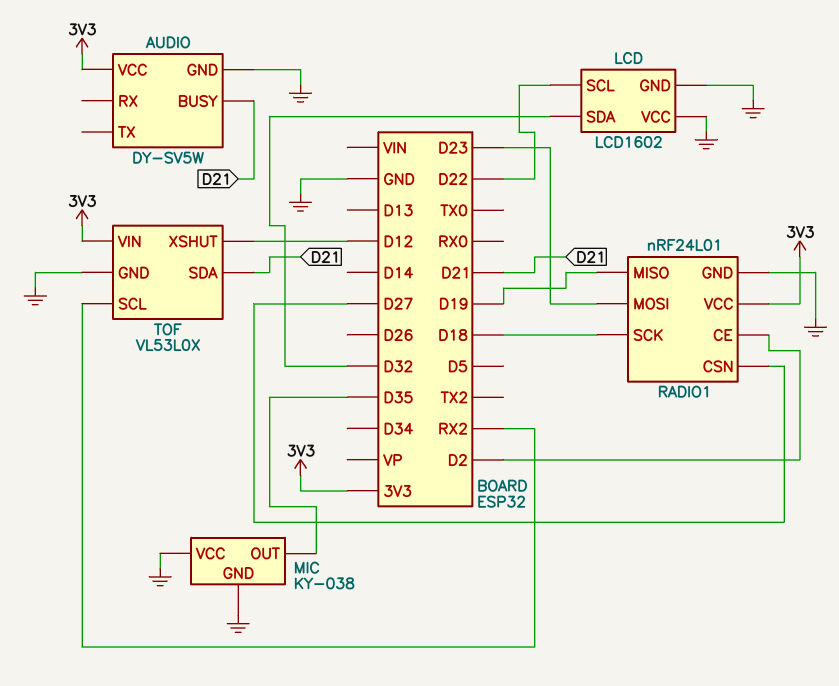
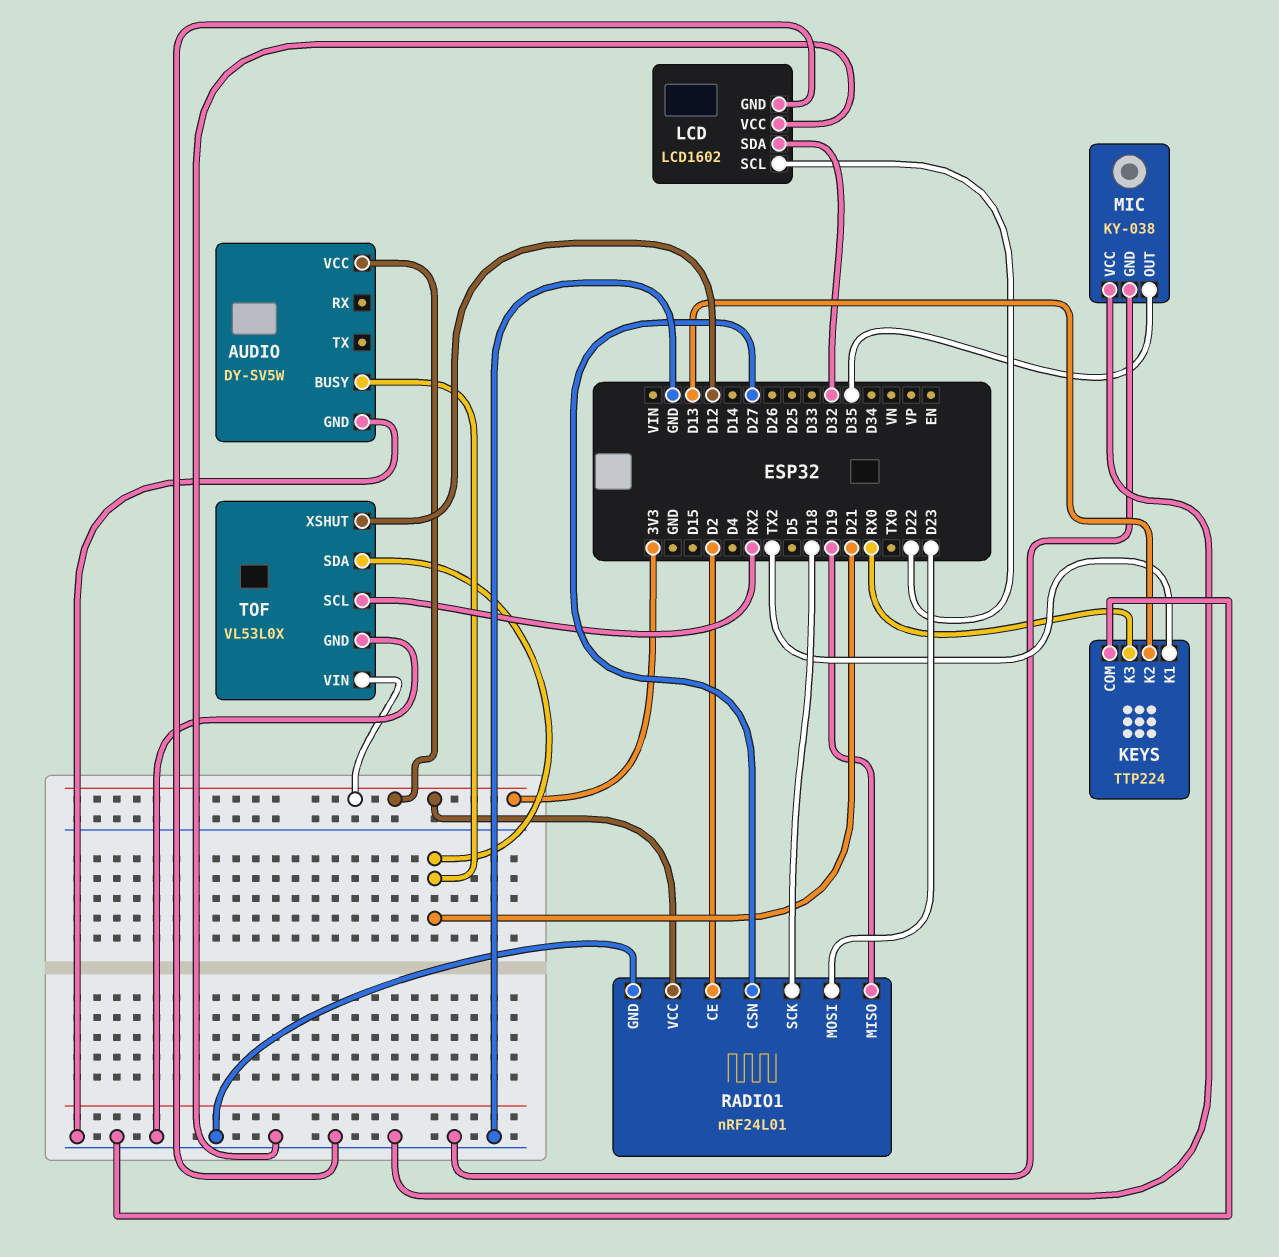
KEYS: none -> TTP224
KEYS pin COM: none -> GND
KEYS pin K1: none -> TX2
KEYS pin K2: none -> D13
KEYS pin K3: none -> RX0

